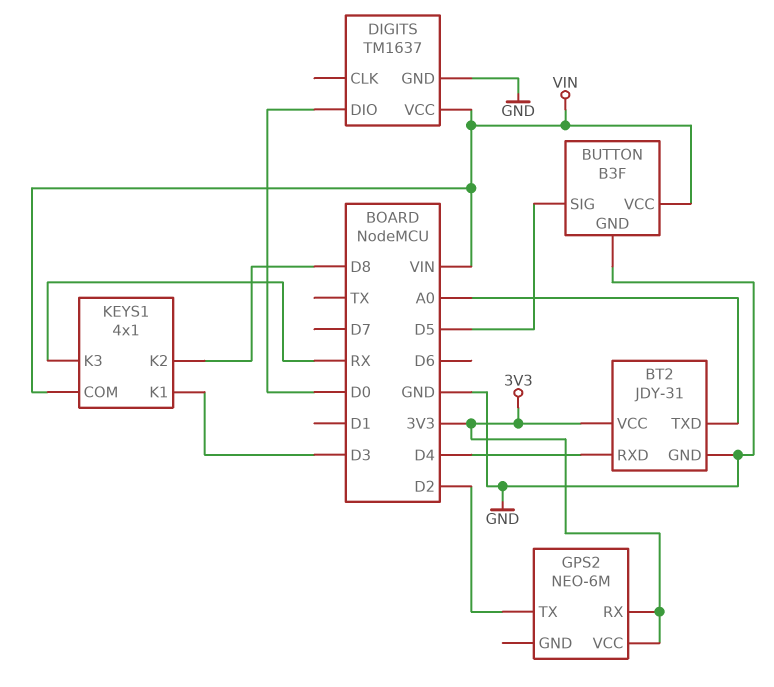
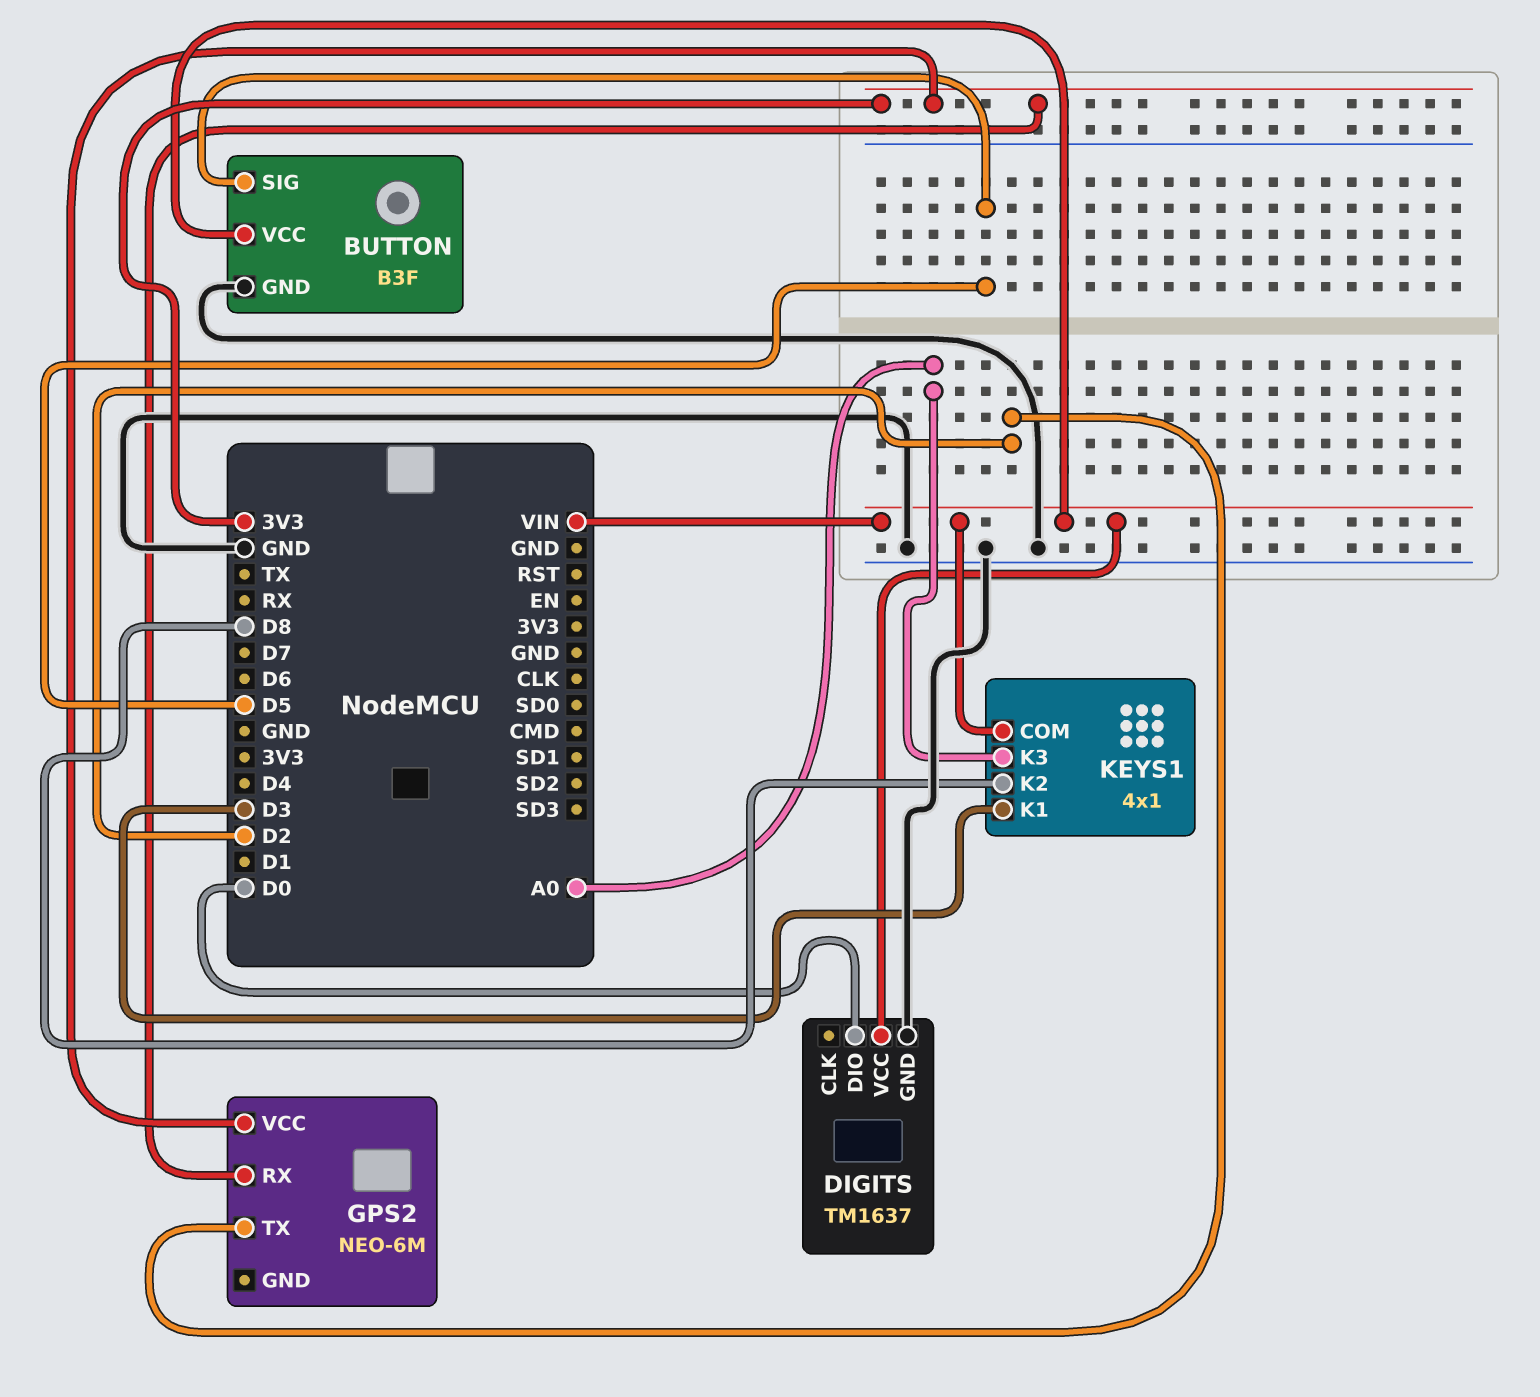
BT2: JDY-31 -> none
BT2 pin GND: GND -> none
BT2 pin RXD: D4 -> none
BT2 pin TXD: A0 -> none
BT2 pin VCC: 3V3 -> none
KEYS1 pin K3: RX -> A0

